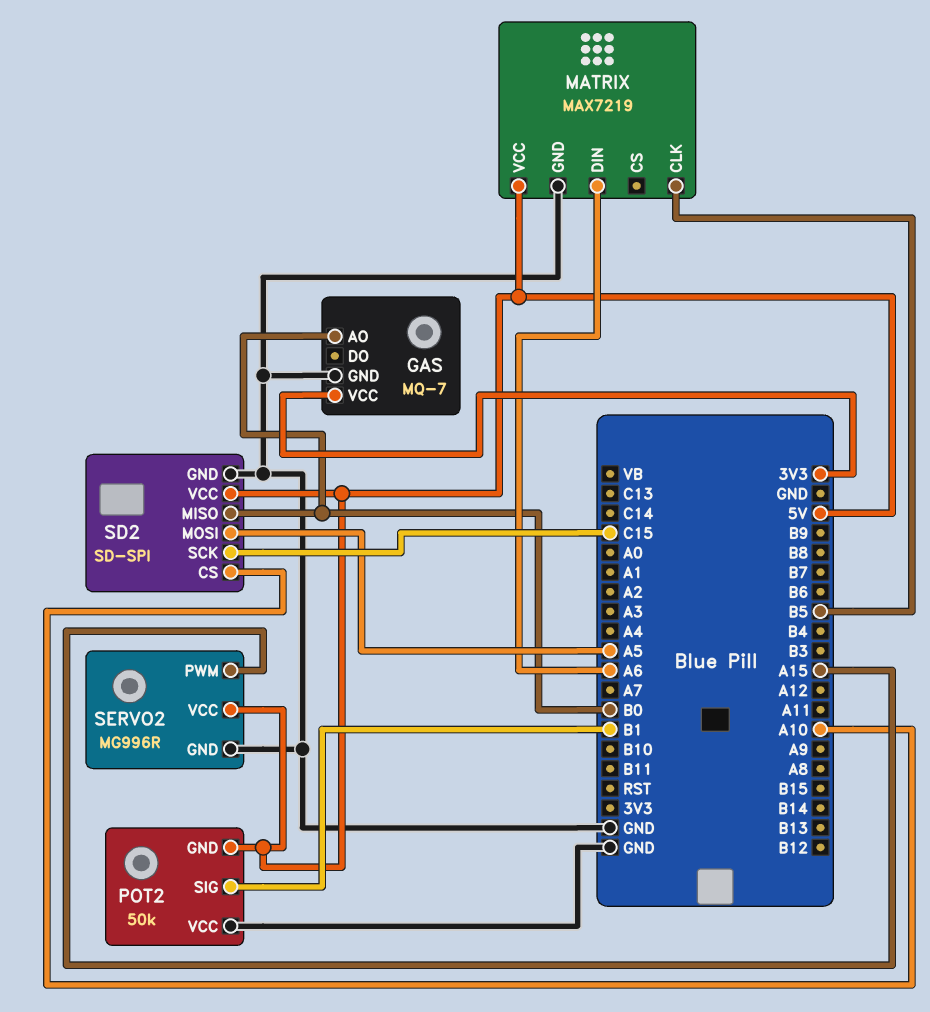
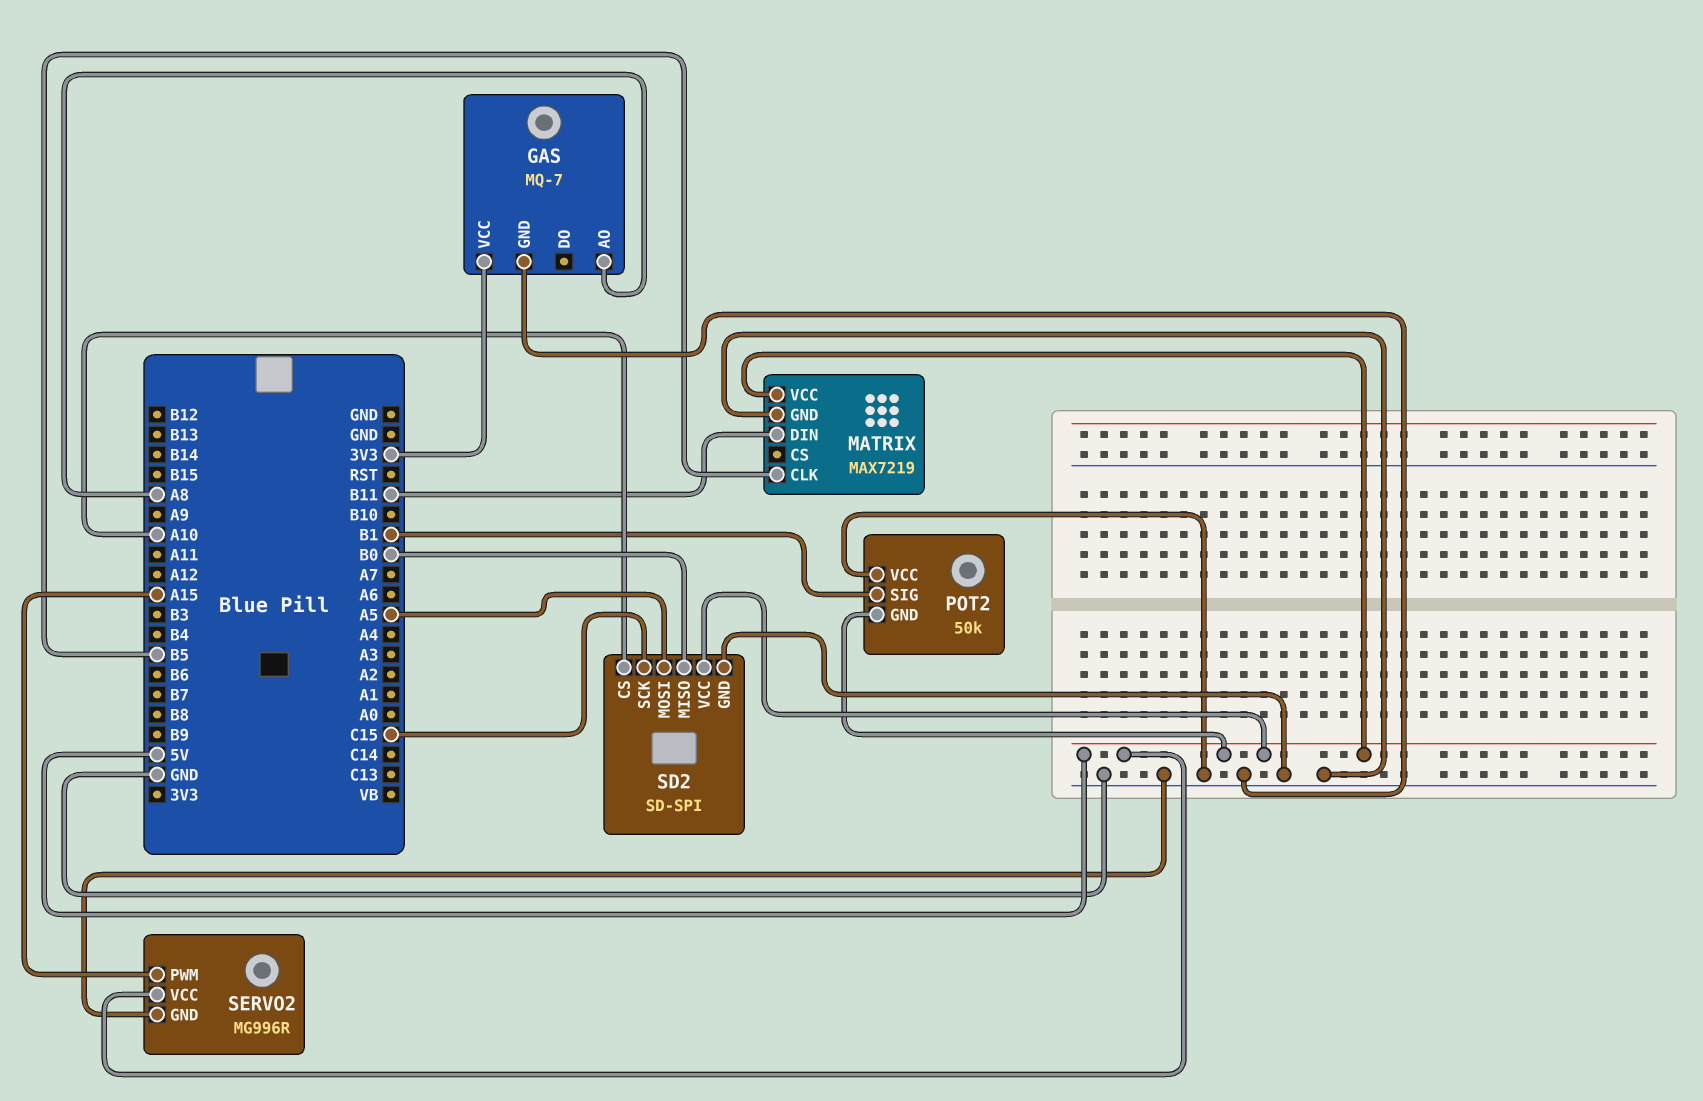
GAS pin AO: B0 -> A8
MATRIX pin DIN: A6 -> B11

